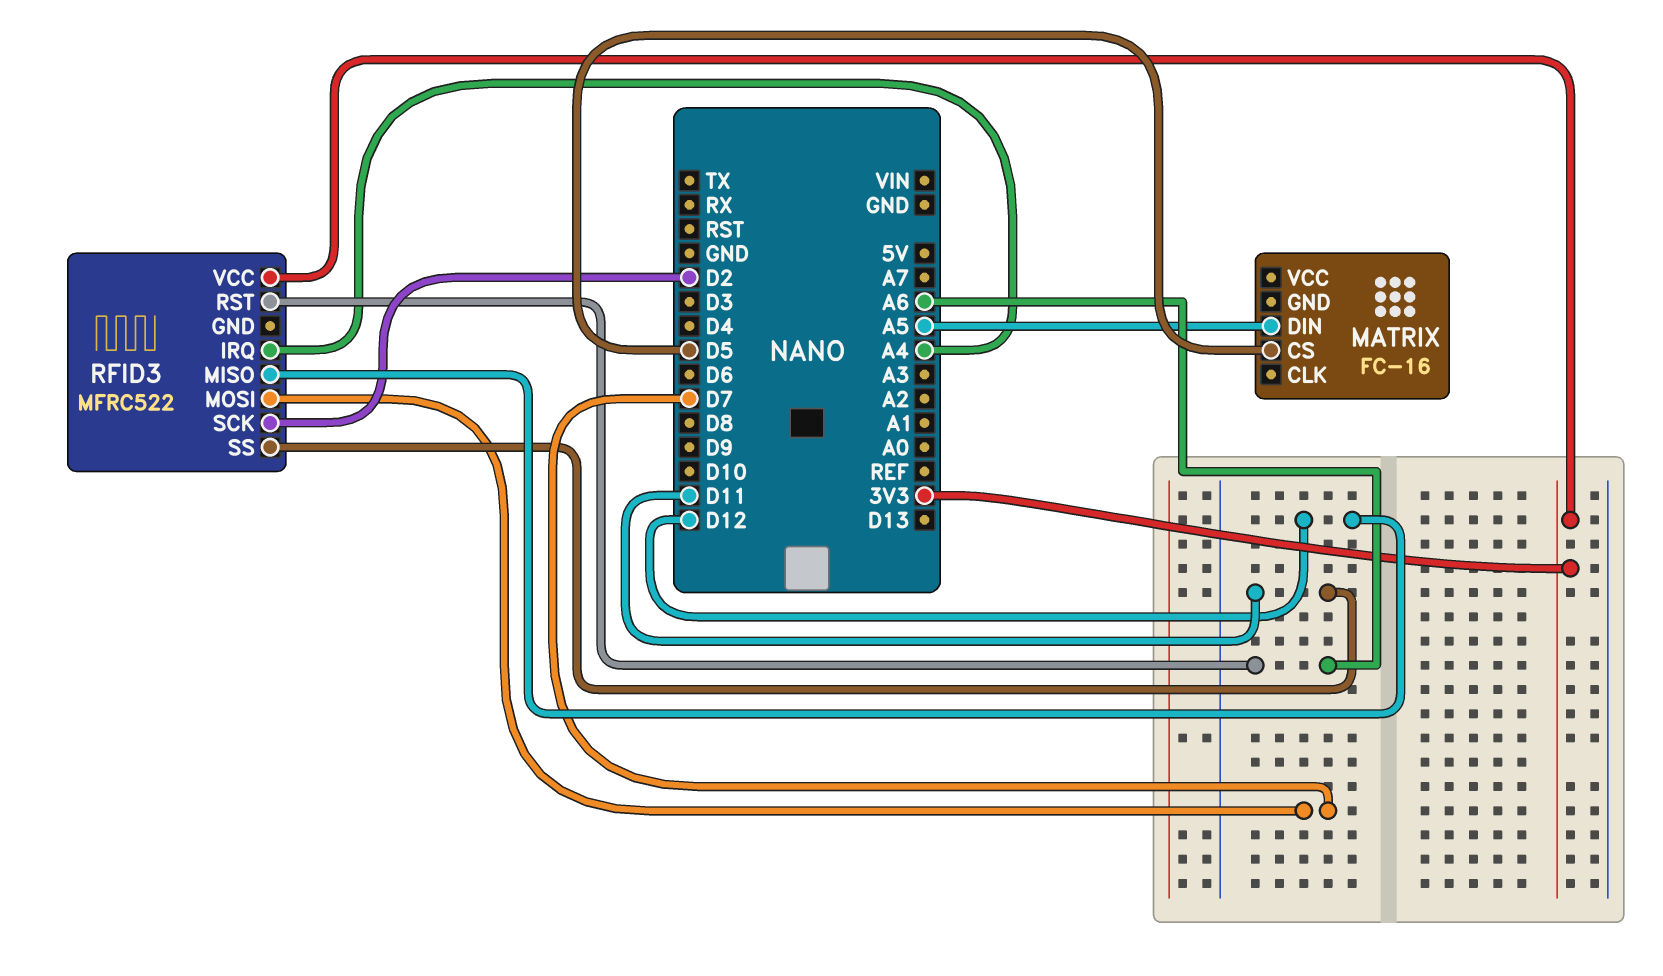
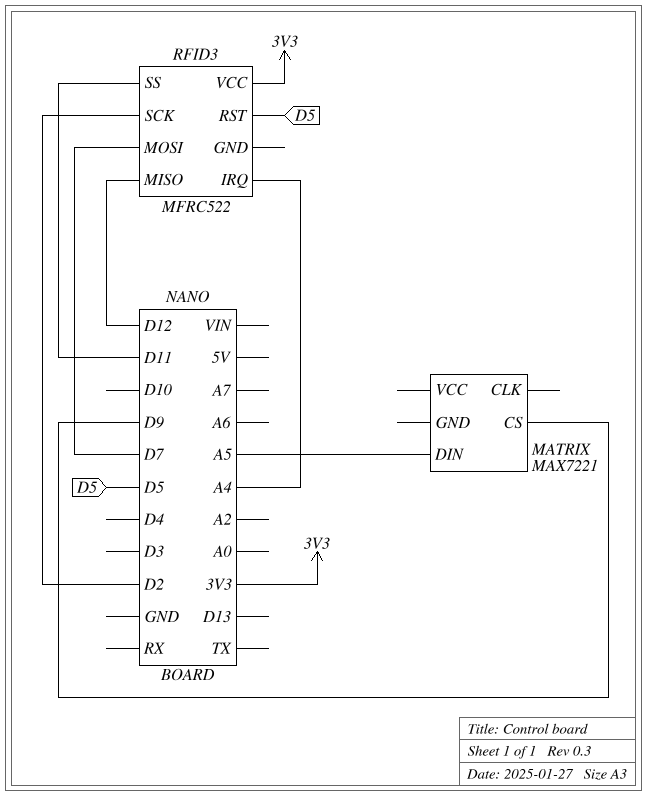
MATRIX: FC-16 -> MAX7221
MATRIX pin CS: D5 -> D9
RFID3 pin RST: A6 -> D5

